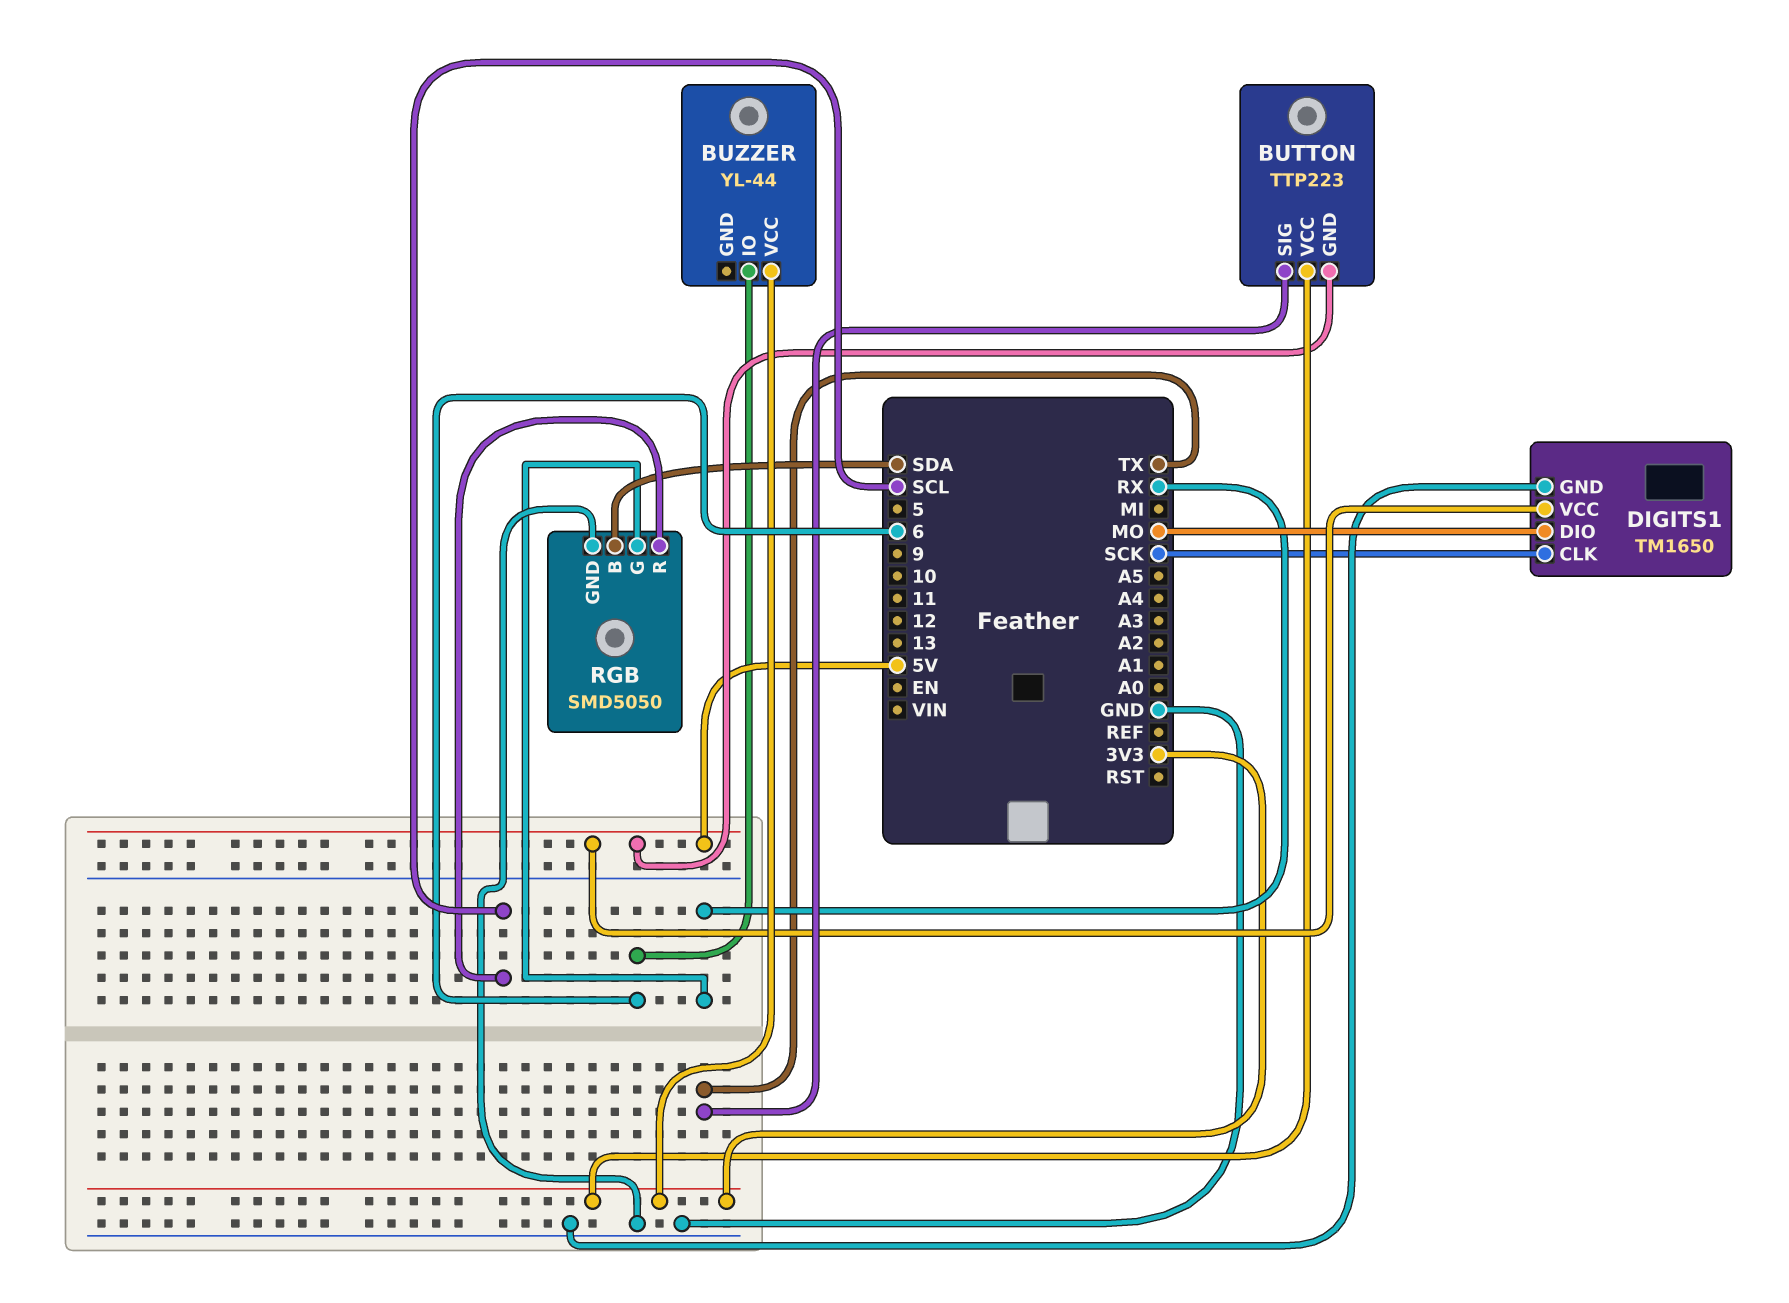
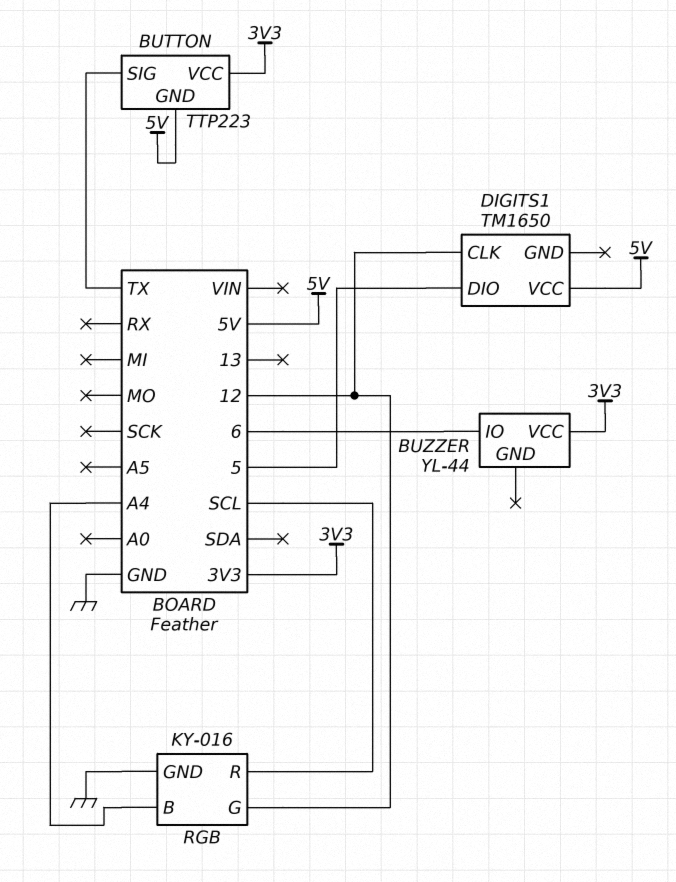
DIGITS1 pin CLK: SCK -> 12
DIGITS1 pin DIO: MO -> 5
DIGITS1 pin GND: GND -> none
RGB: SMD5050 -> KY-016
RGB pin B: SDA -> A4
RGB pin G: RX -> 12

